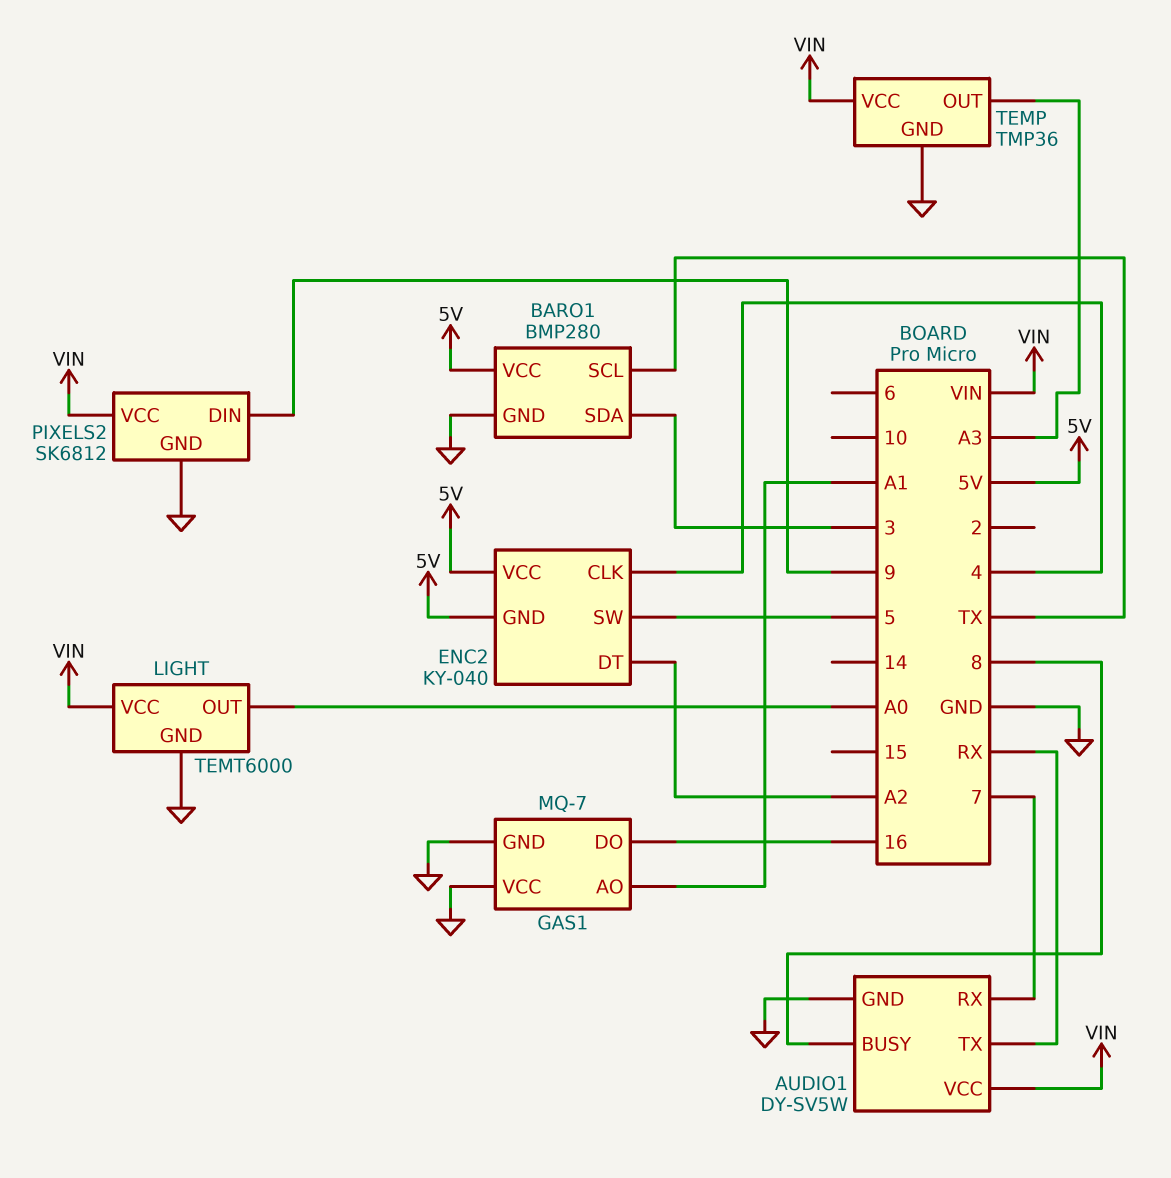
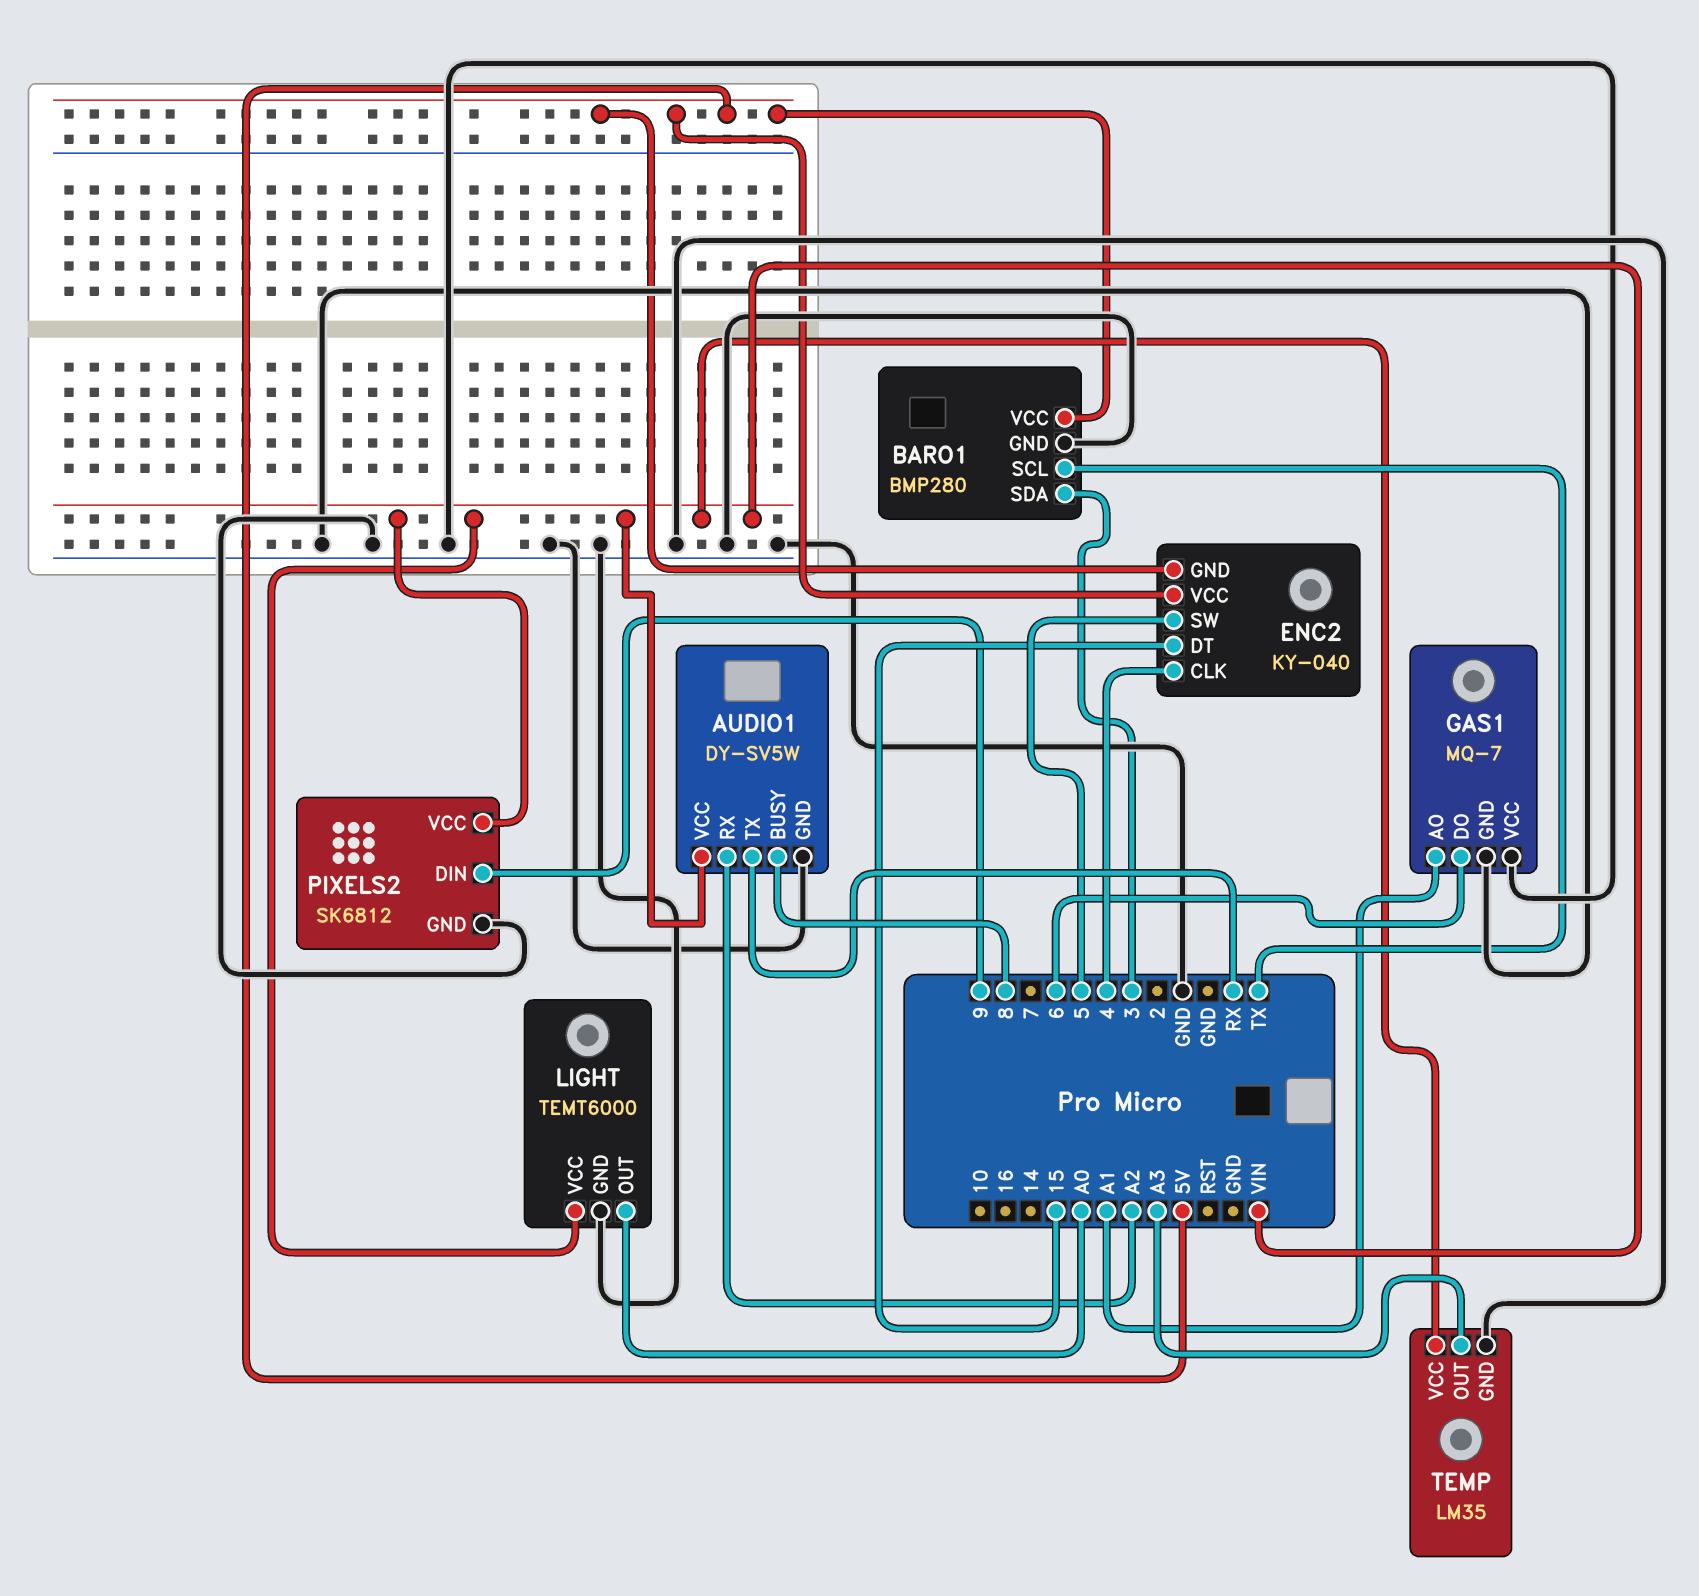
AUDIO1 pin RX: 7 -> A2
ENC2 pin DT: A2 -> 15
GAS1 pin DO: 16 -> 6
TEMP: TMP36 -> LM35

